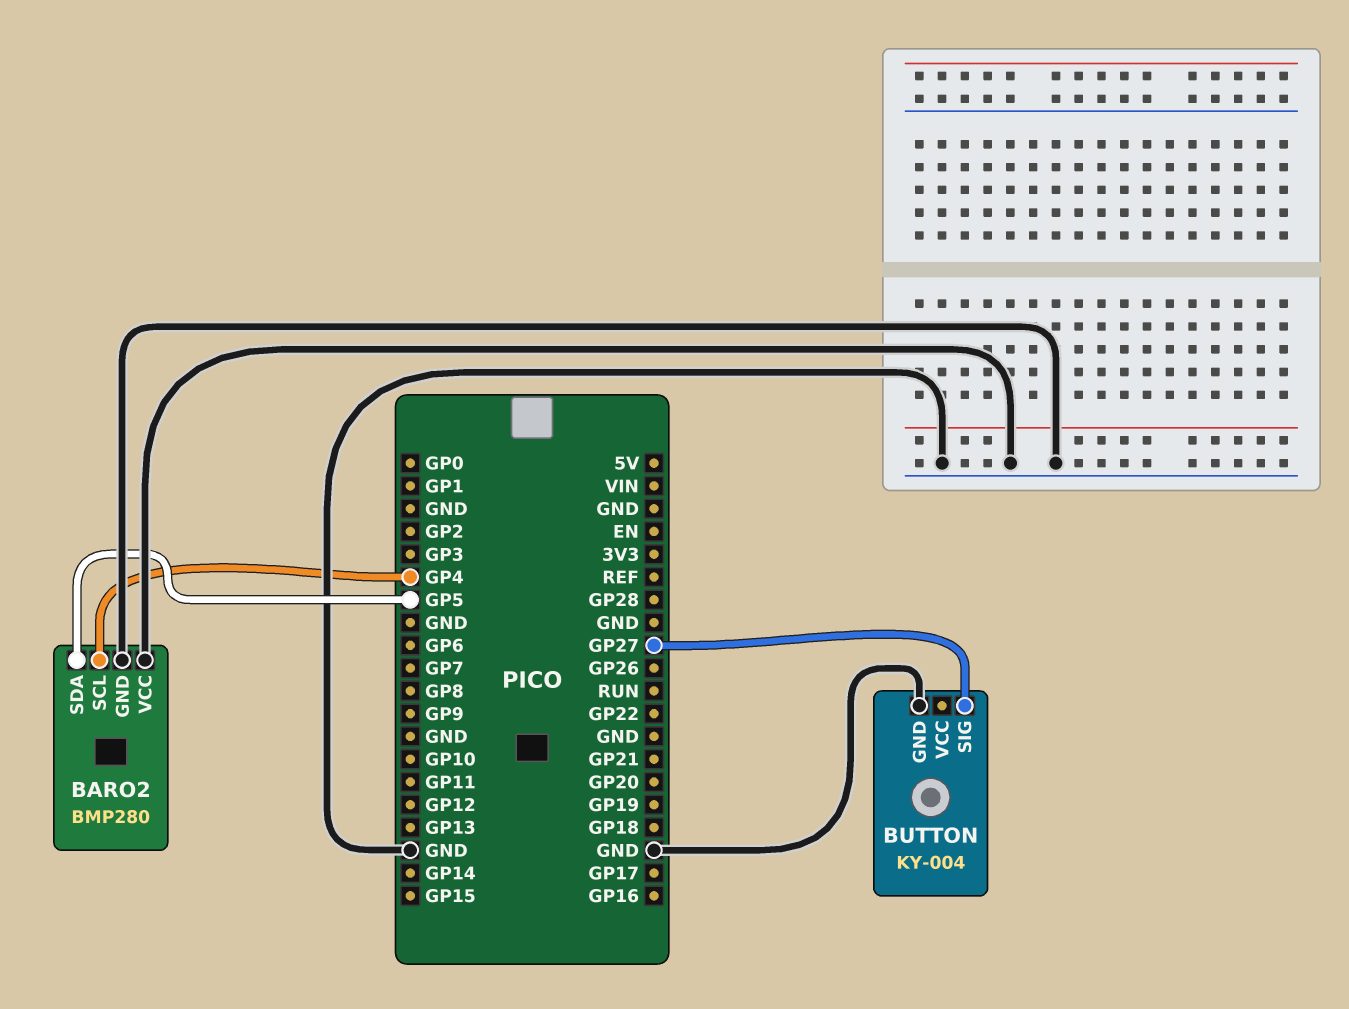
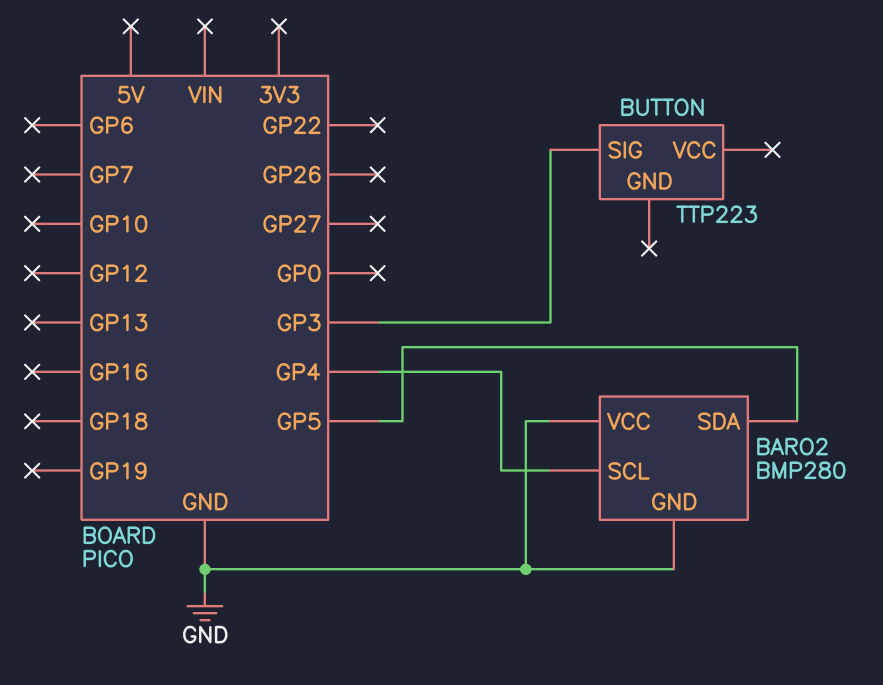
BUTTON: KY-004 -> TTP223
BUTTON pin GND: GND -> none
BUTTON pin SIG: GP27 -> GP3

